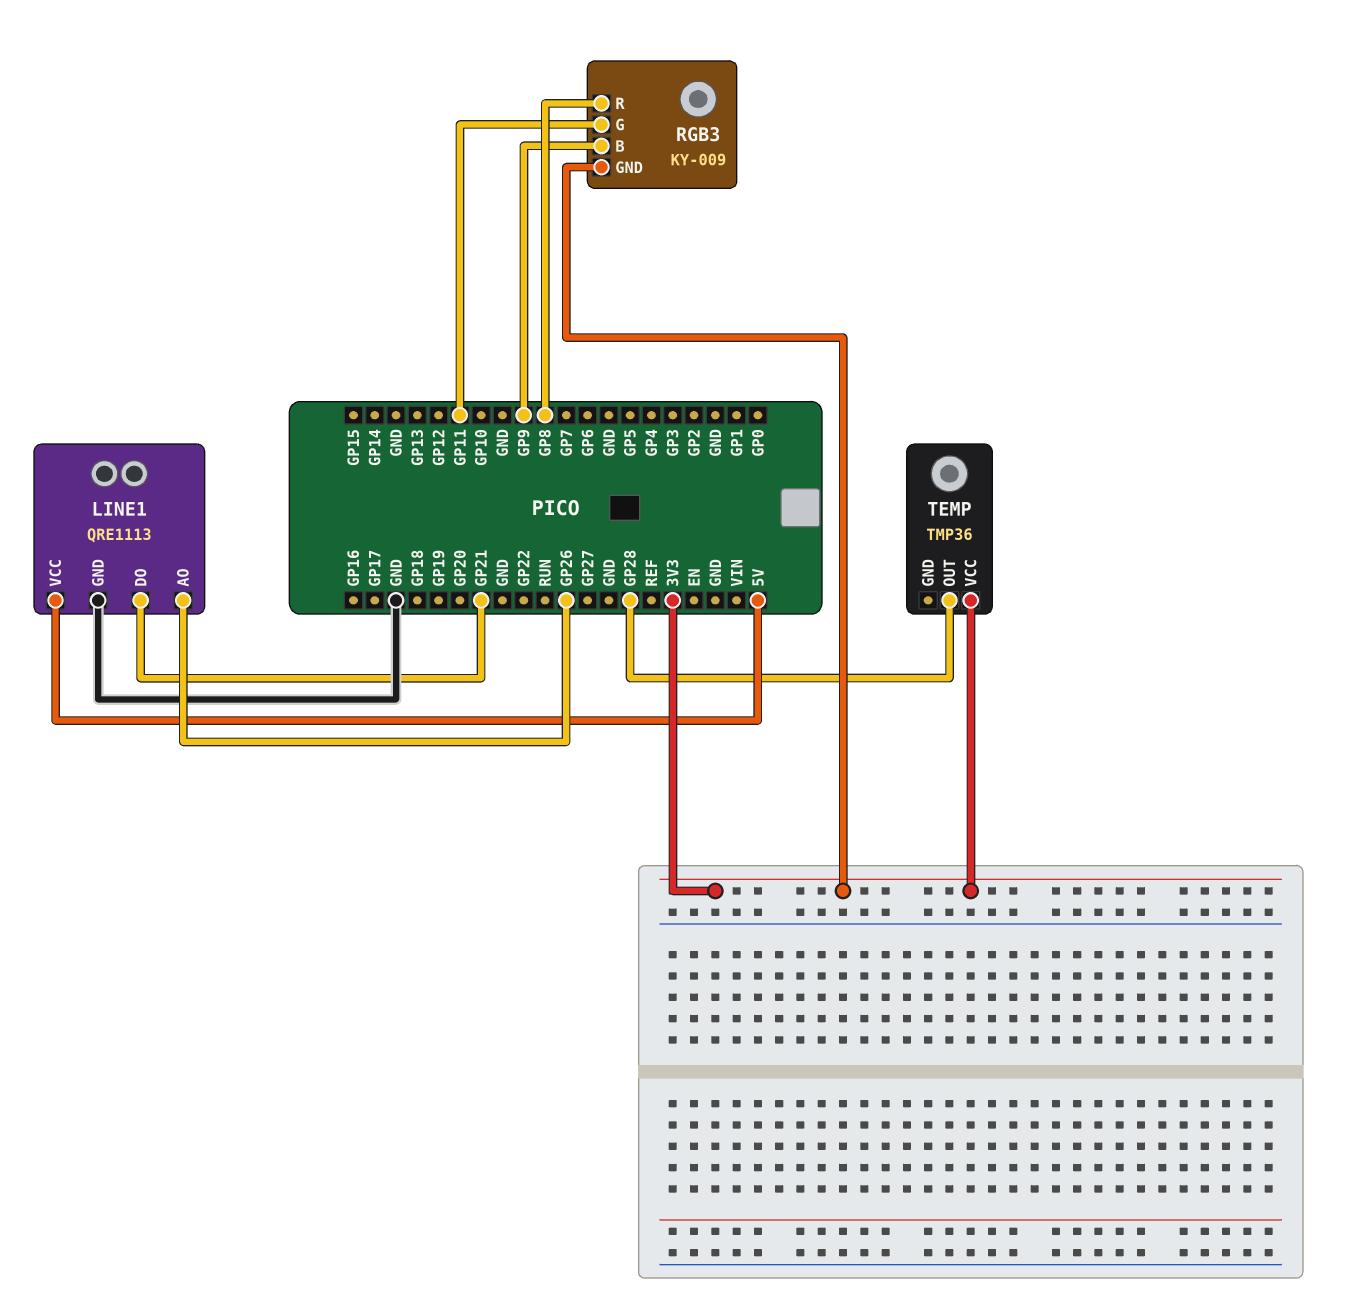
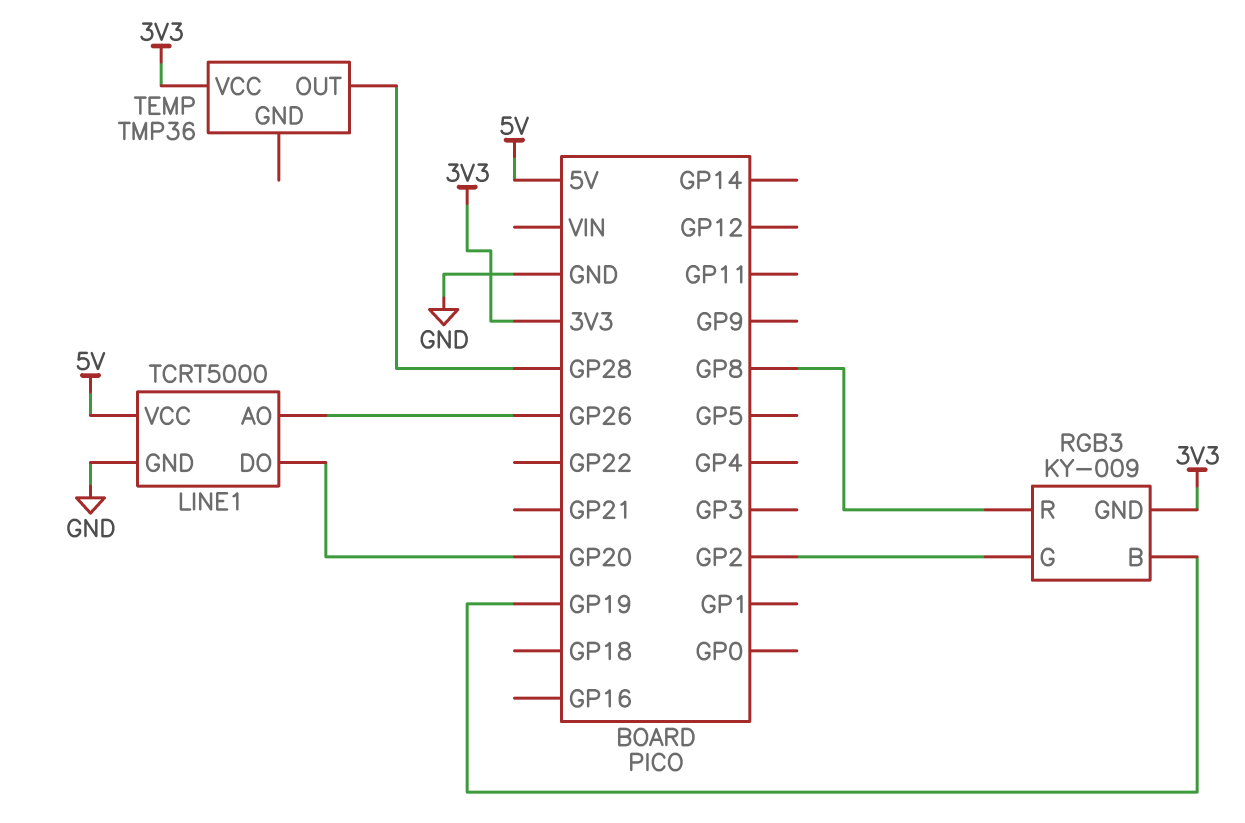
LINE1: QRE1113 -> TCRT5000
LINE1 pin DO: GP21 -> GP20
RGB3 pin B: GP9 -> GP19
RGB3 pin G: GP11 -> GP2

